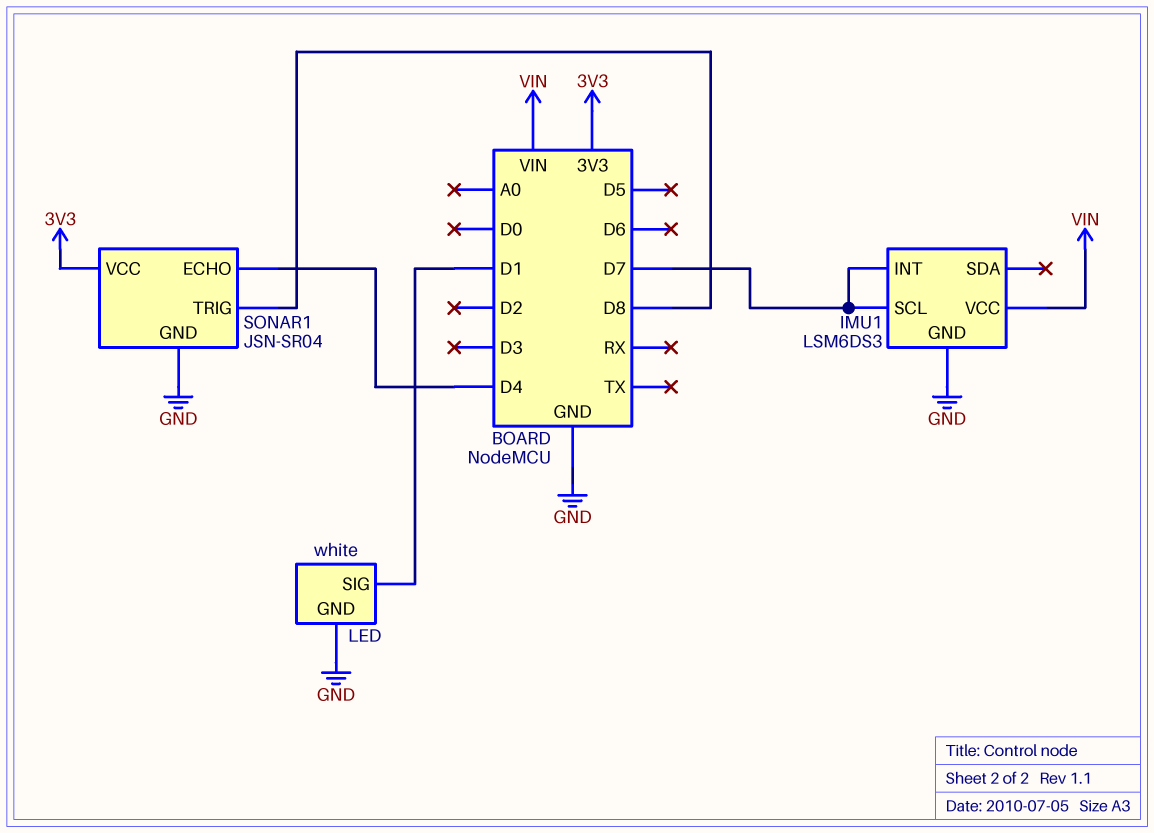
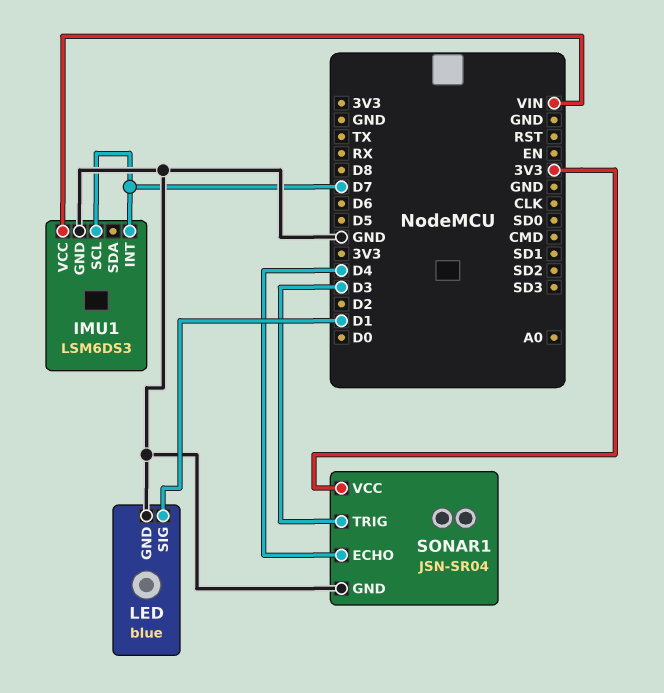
LED: white -> blue
SONAR1 pin TRIG: D8 -> D3

